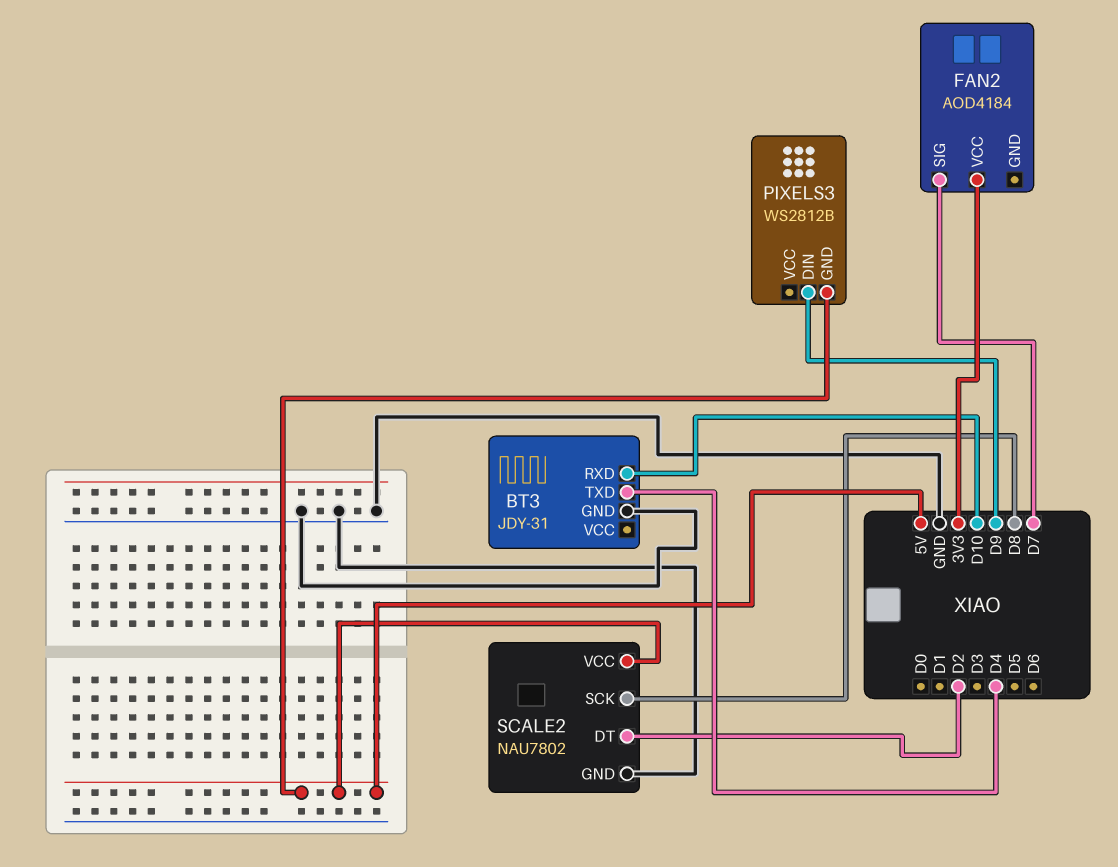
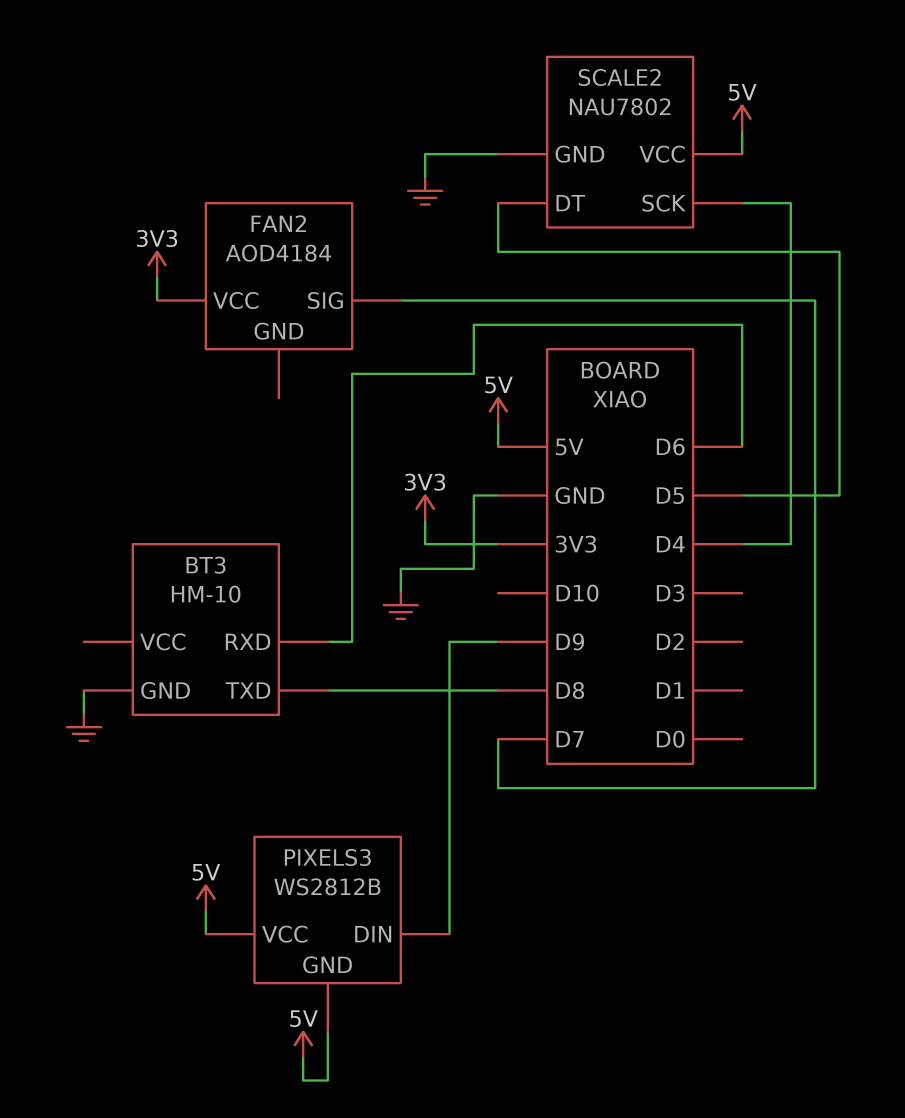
BT3: JDY-31 -> HM-10
BT3 pin RXD: D10 -> D6
BT3 pin TXD: D4 -> D8
PIXELS3 pin VCC: none -> 5V
SCALE2 pin DT: D2 -> D5
SCALE2 pin SCK: D8 -> D4

